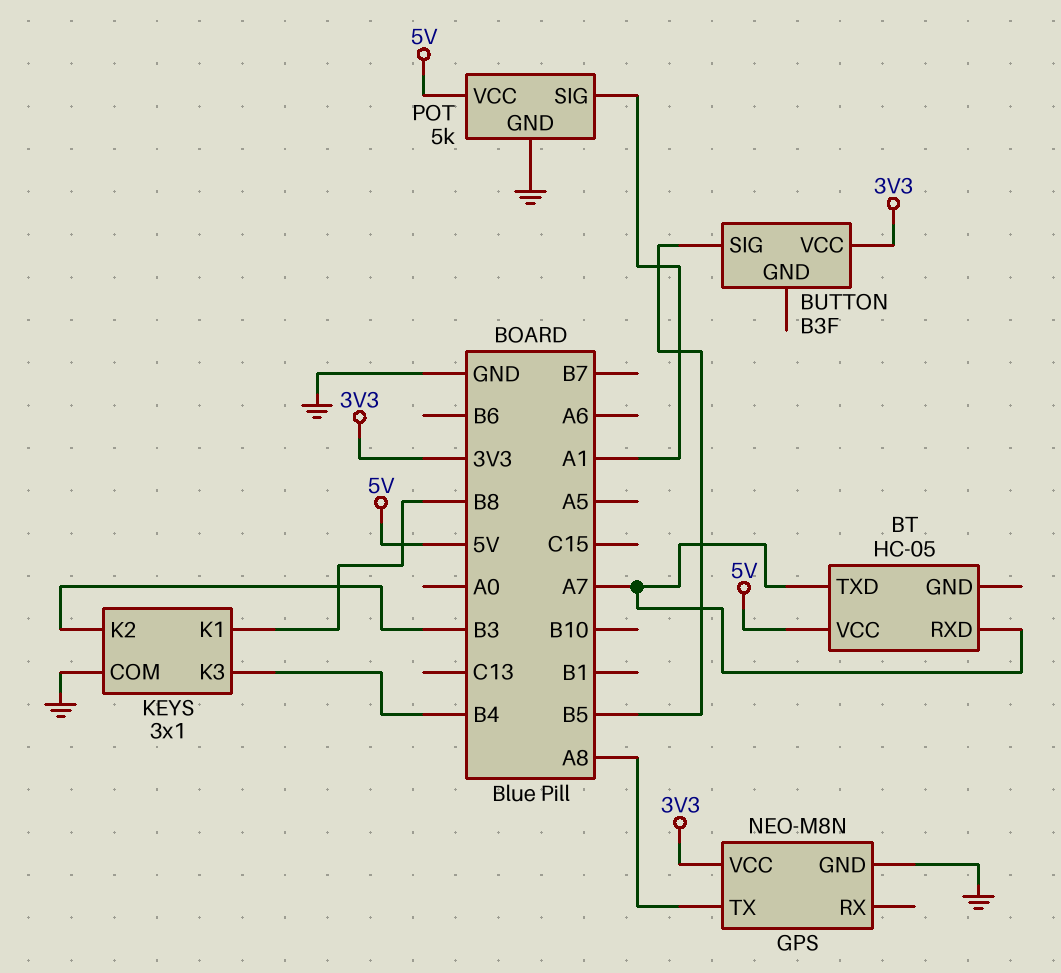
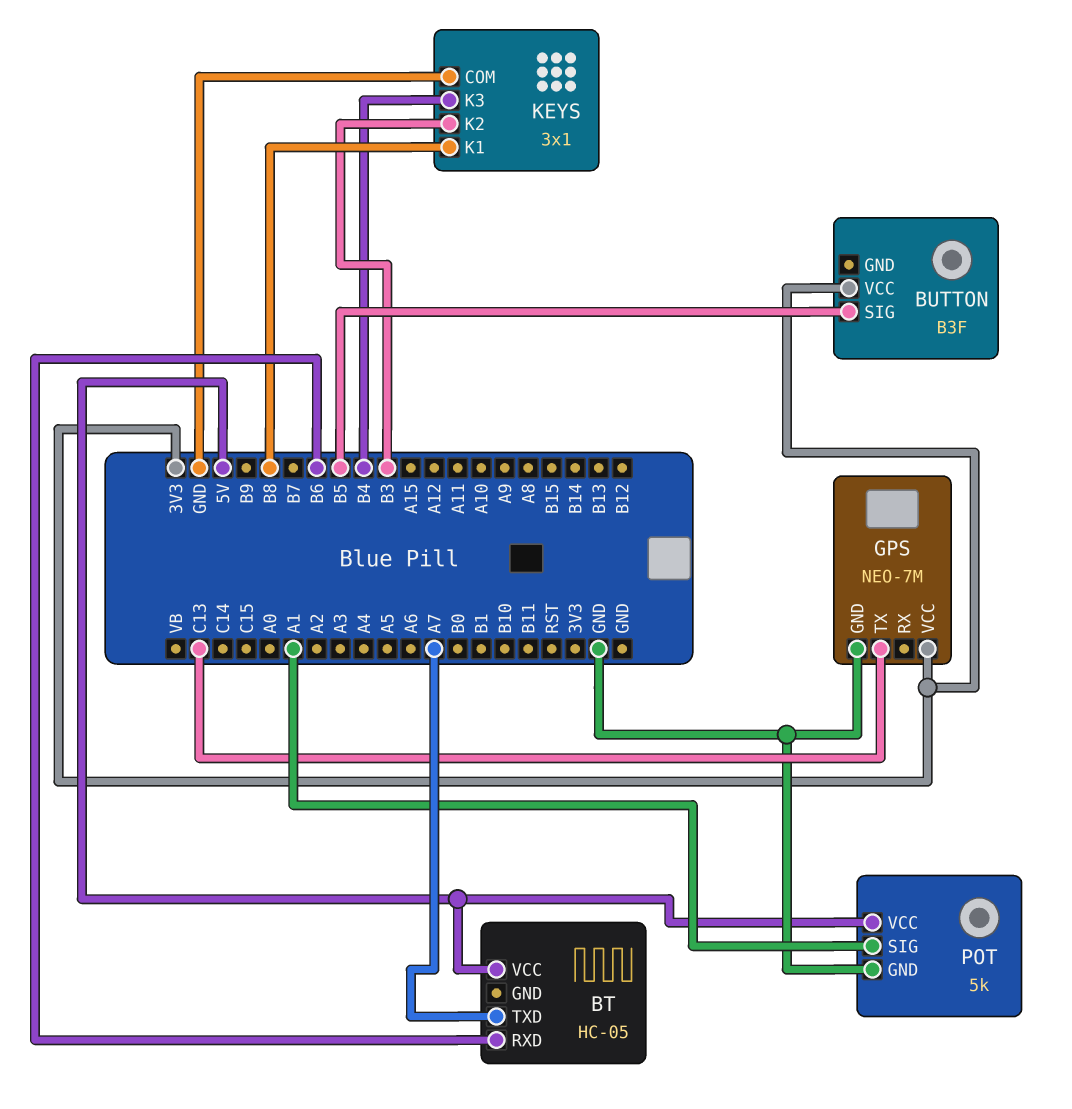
BT pin RXD: A7 -> B6
GPS: NEO-M8N -> NEO-7M
GPS pin TX: A8 -> C13

